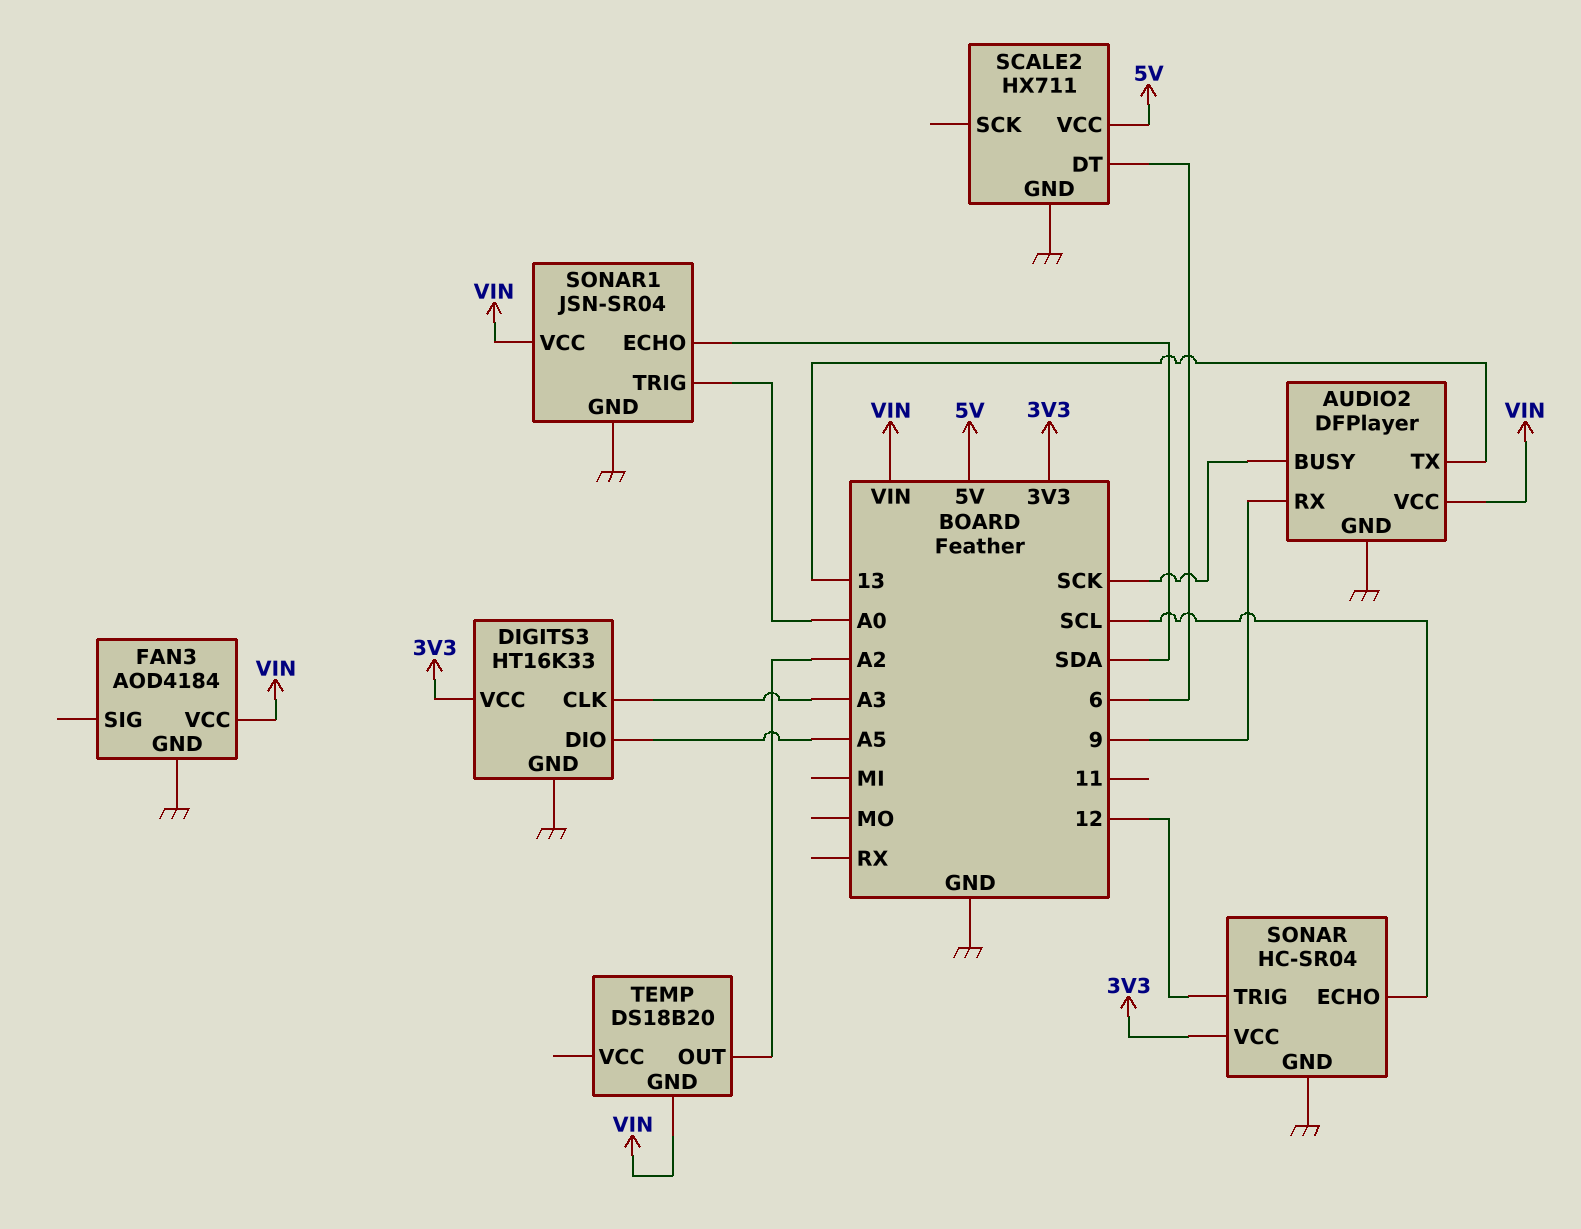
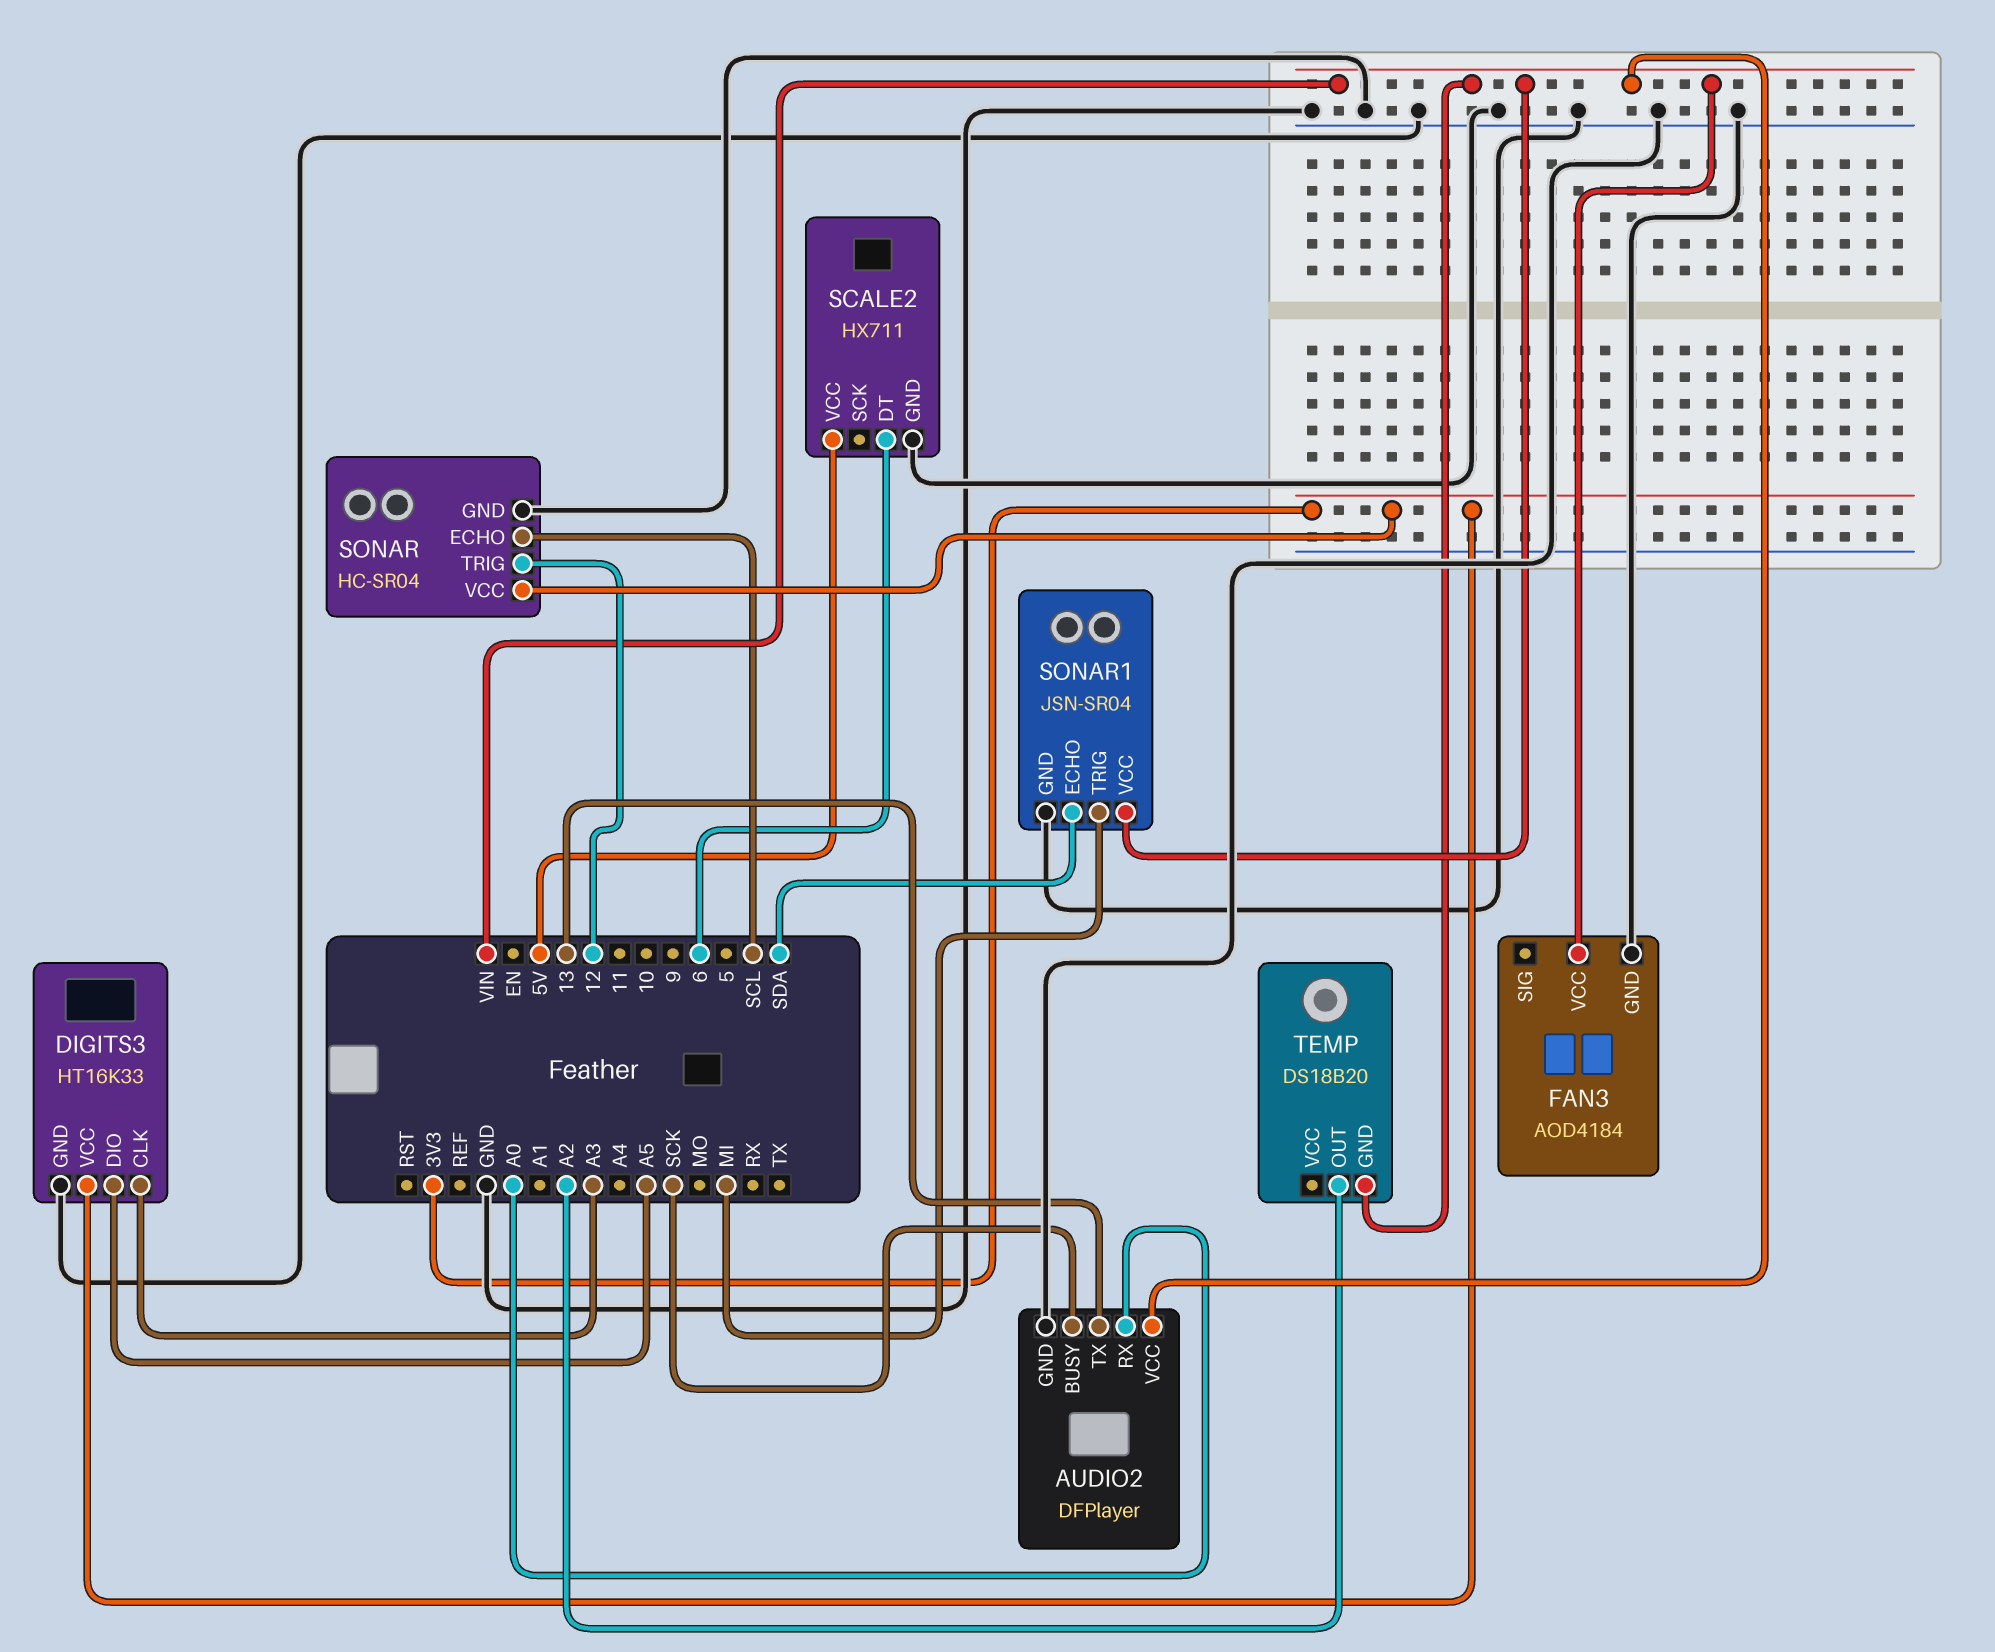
AUDIO2 pin RX: 9 -> A0
SONAR1 pin TRIG: A0 -> MI

